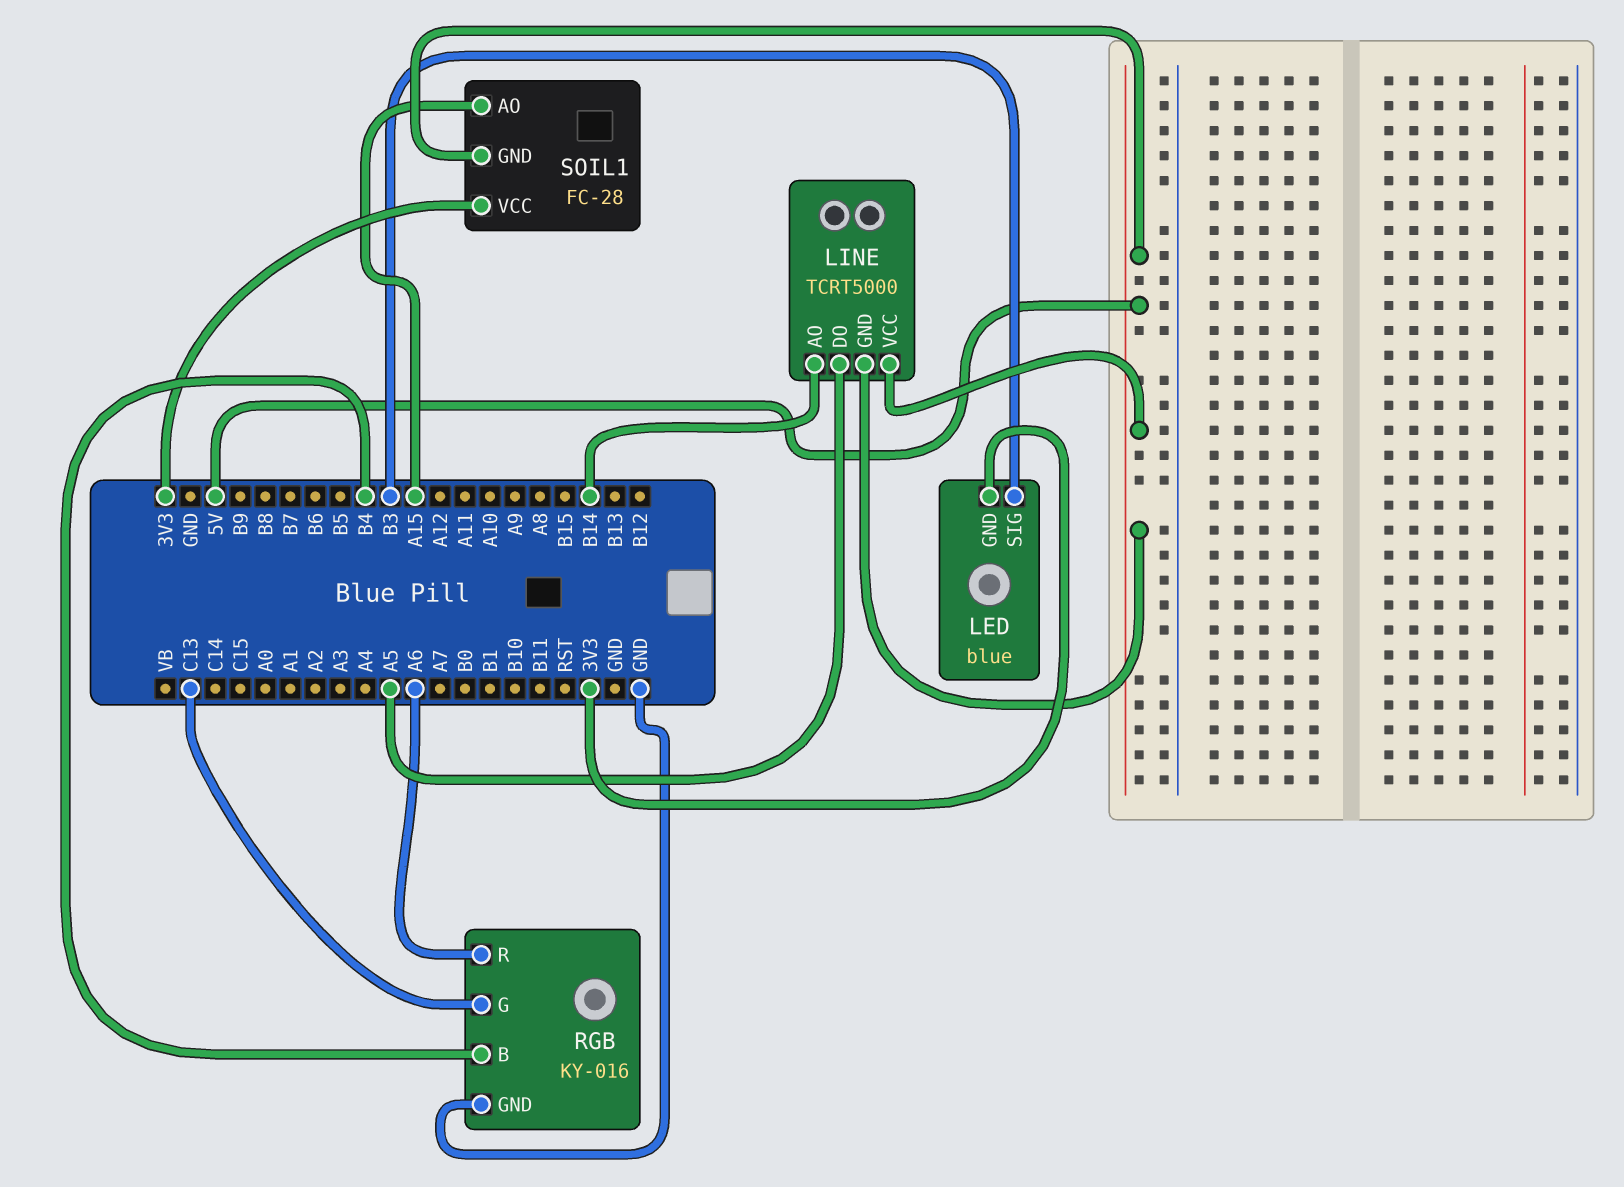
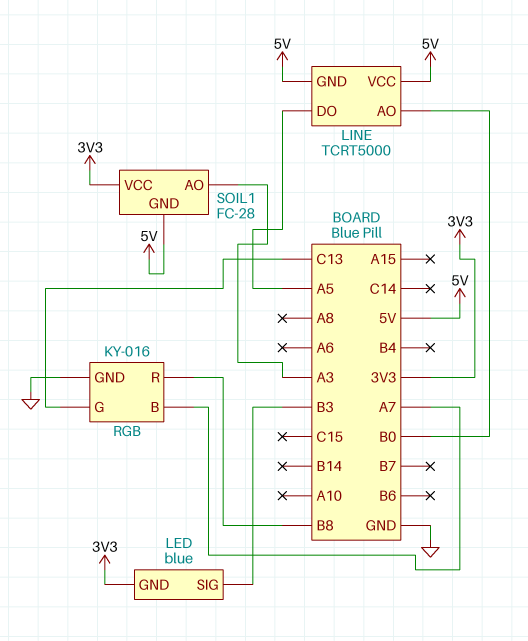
LINE pin AO: B14 -> B0
RGB pin B: B4 -> A7
RGB pin R: A6 -> B8
SOIL1 pin AO: A15 -> A3

